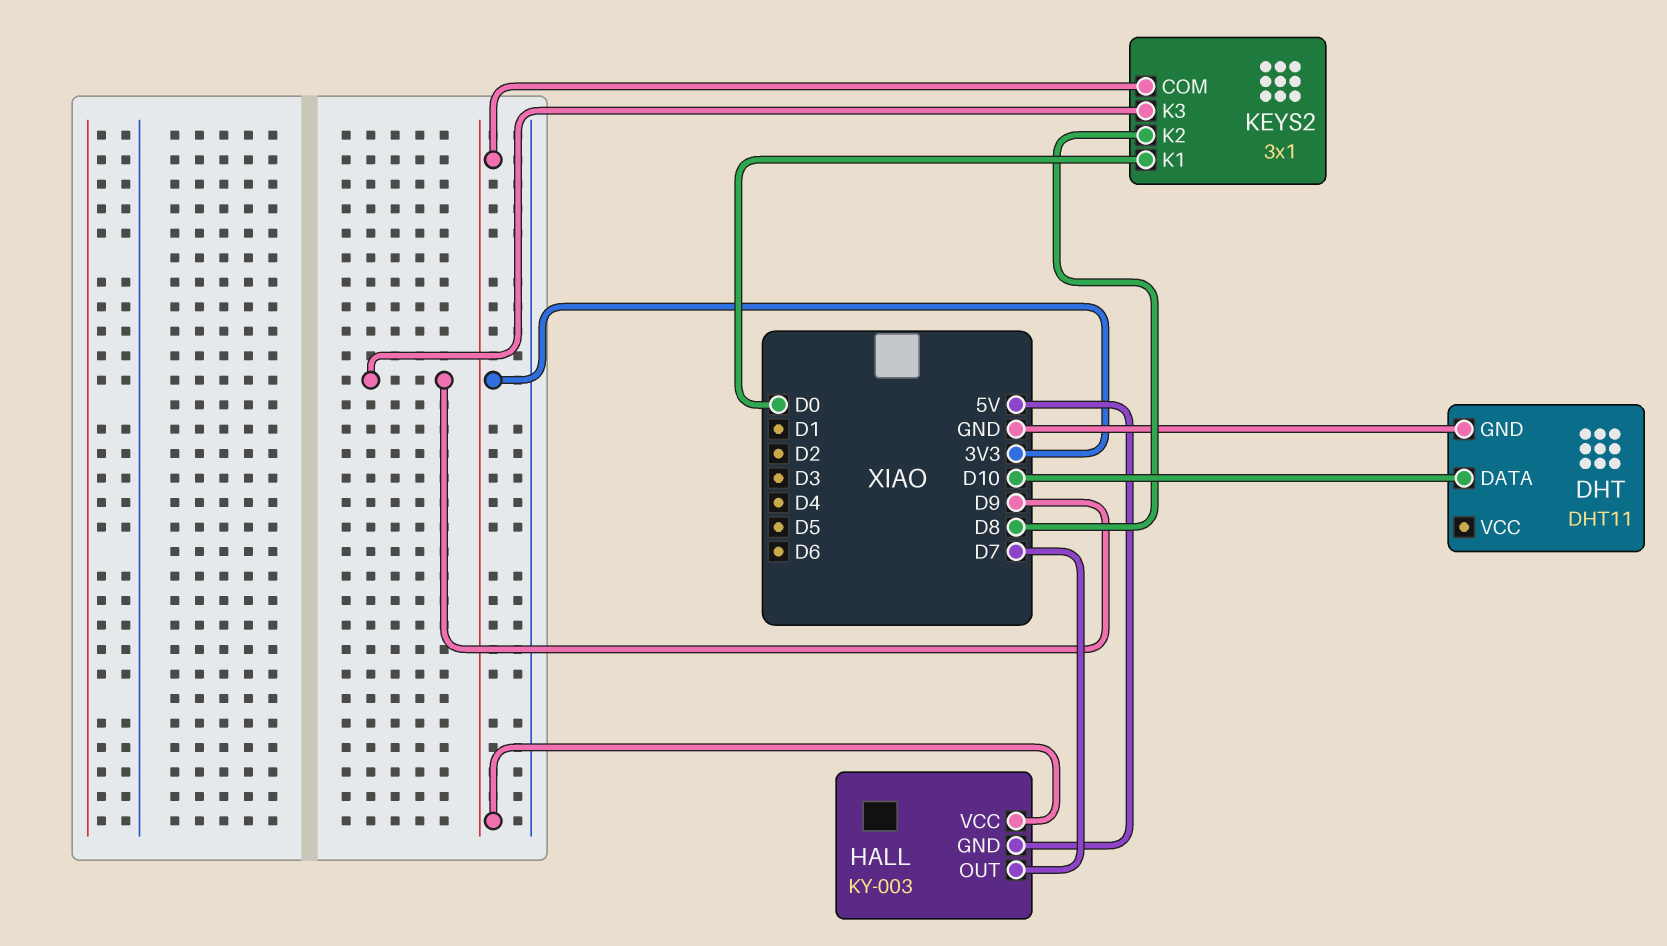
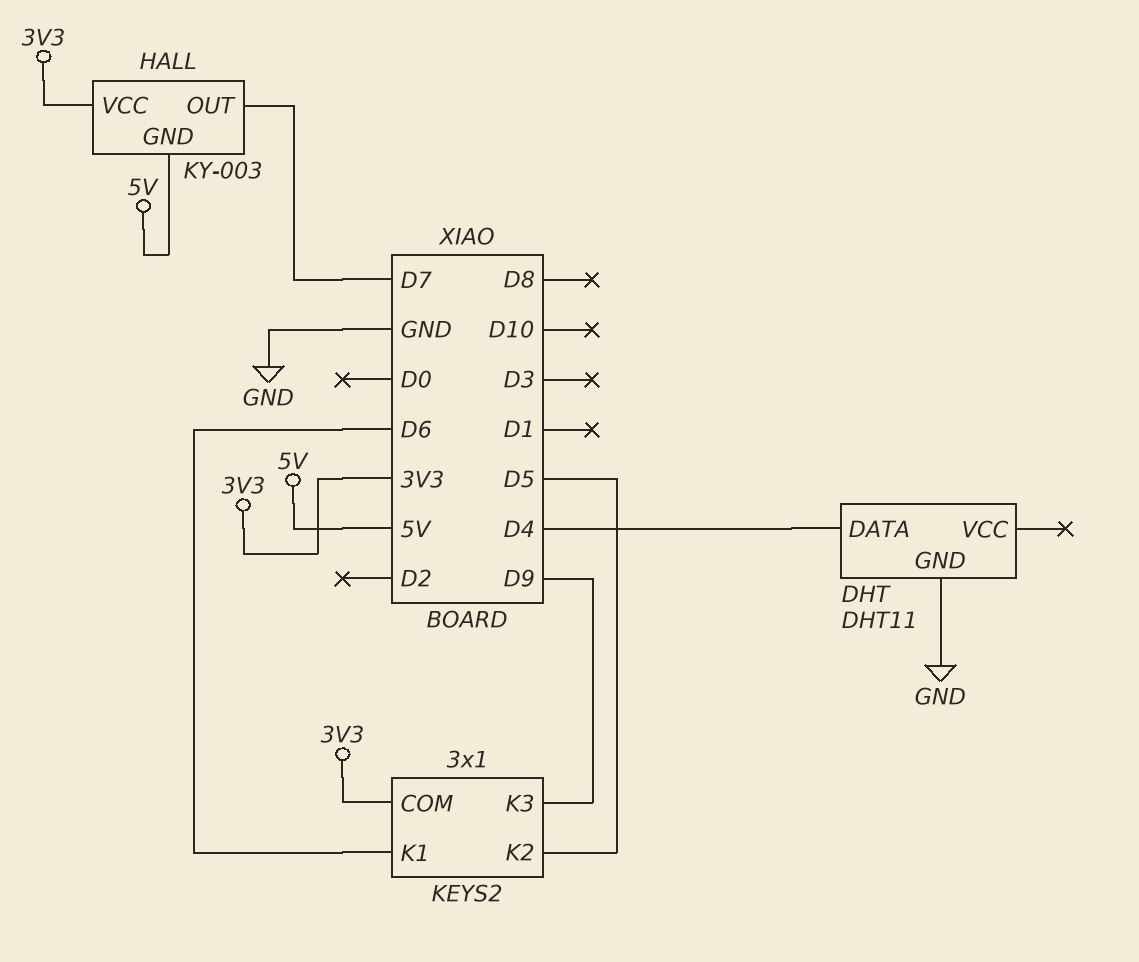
DHT pin DATA: D10 -> D4
KEYS2 pin K1: D0 -> D6
KEYS2 pin K2: D8 -> D5

